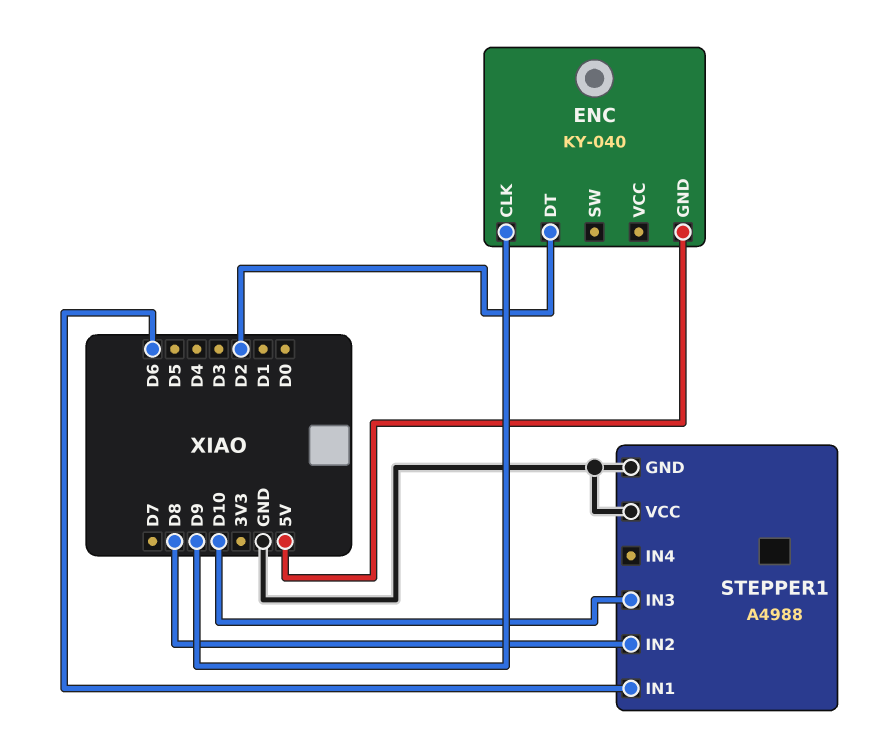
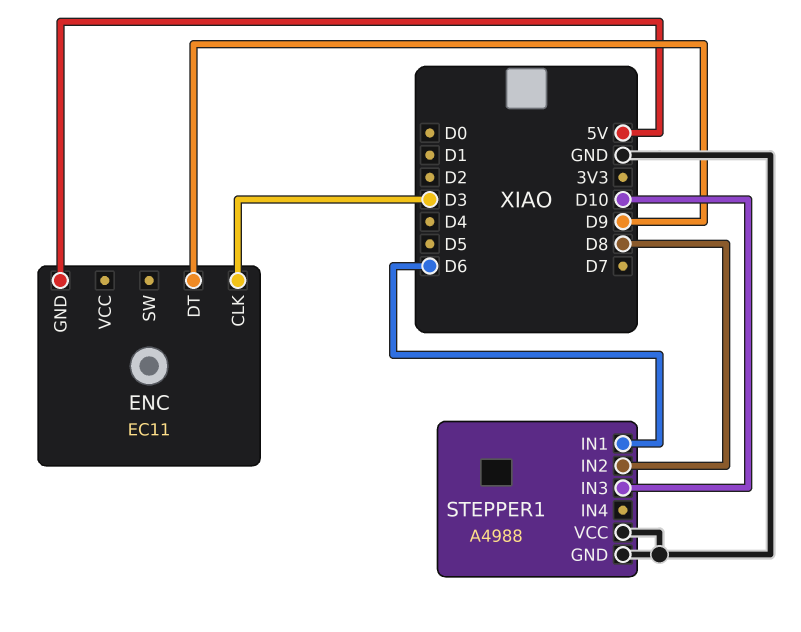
ENC: KY-040 -> EC11
ENC pin CLK: D9 -> D3
ENC pin DT: D2 -> D9

